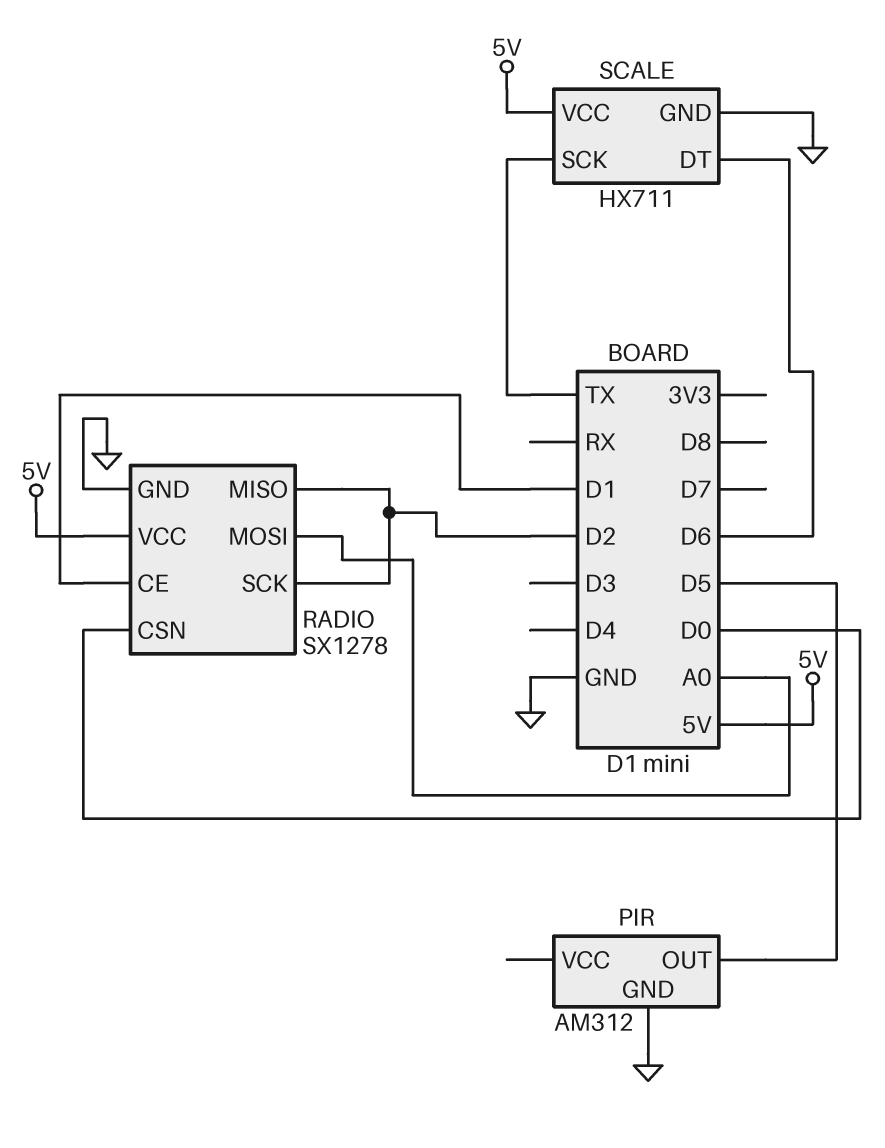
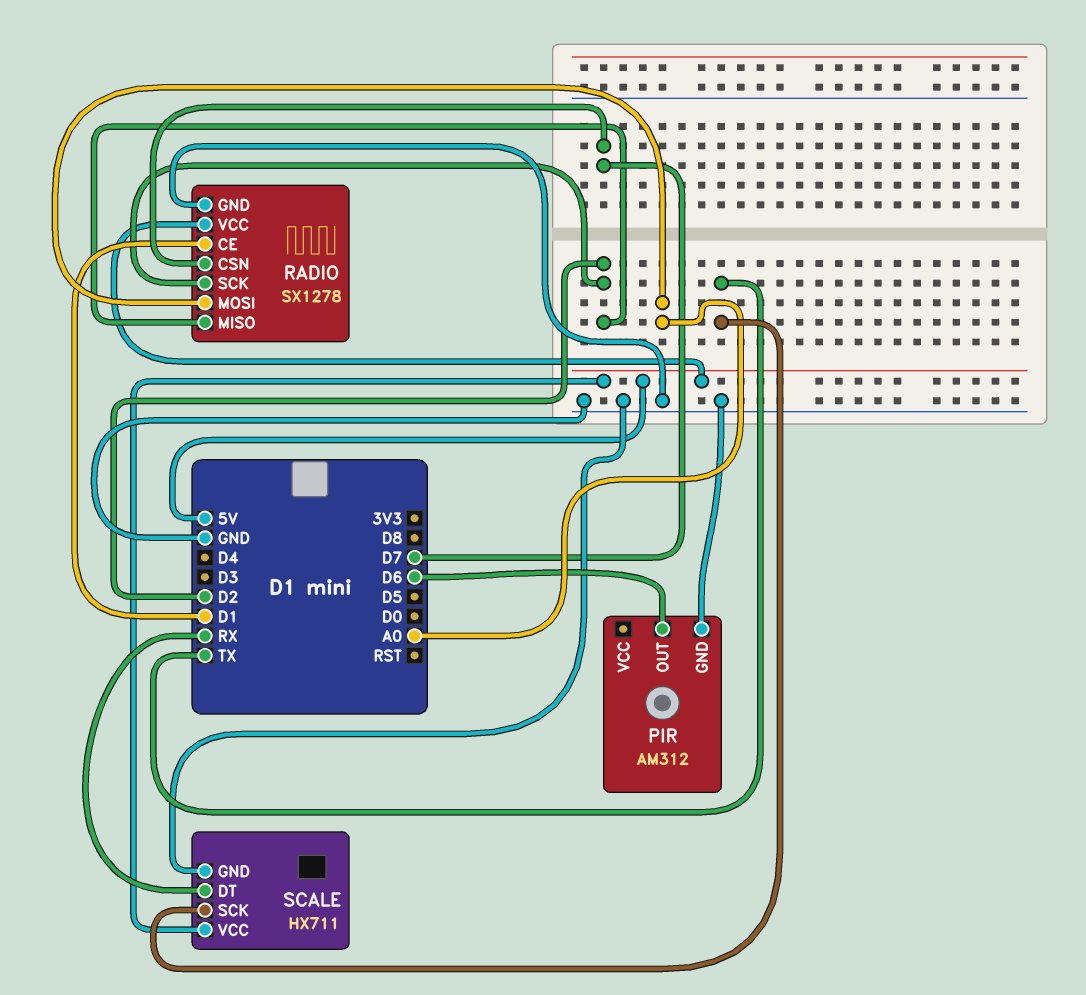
PIR pin OUT: D5 -> D6
RADIO pin CSN: D0 -> D7
SCALE pin DT: D6 -> RX

